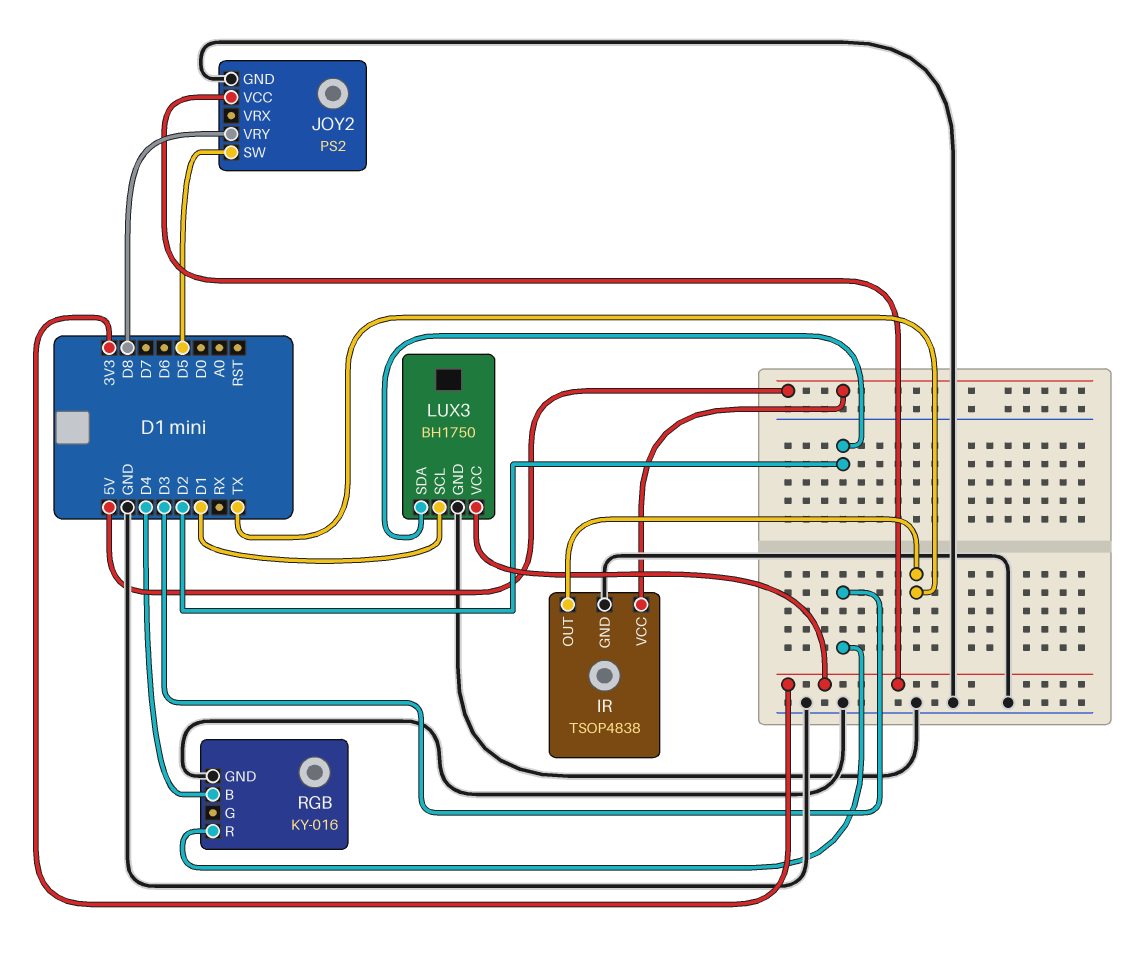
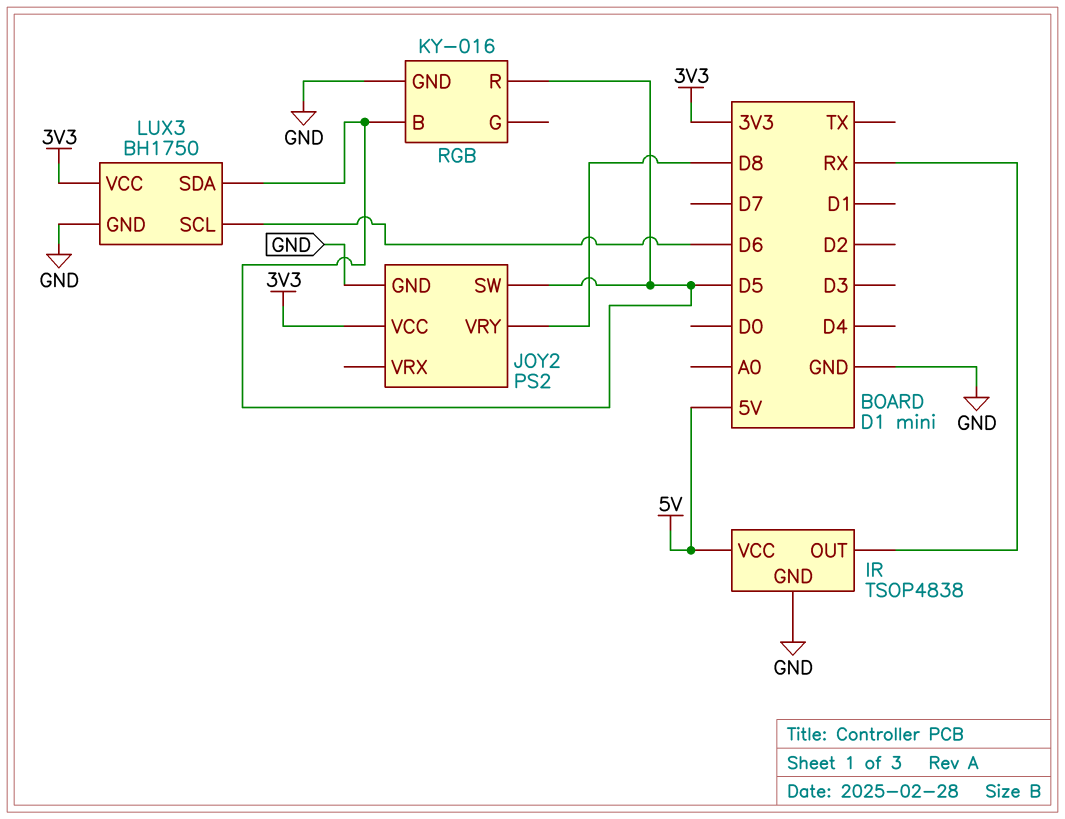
IR pin OUT: TX -> RX
LUX3 pin SCL: D1 -> D6
LUX3 pin SDA: D2 -> D5
RGB pin B: D4 -> D5
RGB pin R: D3 -> D5

